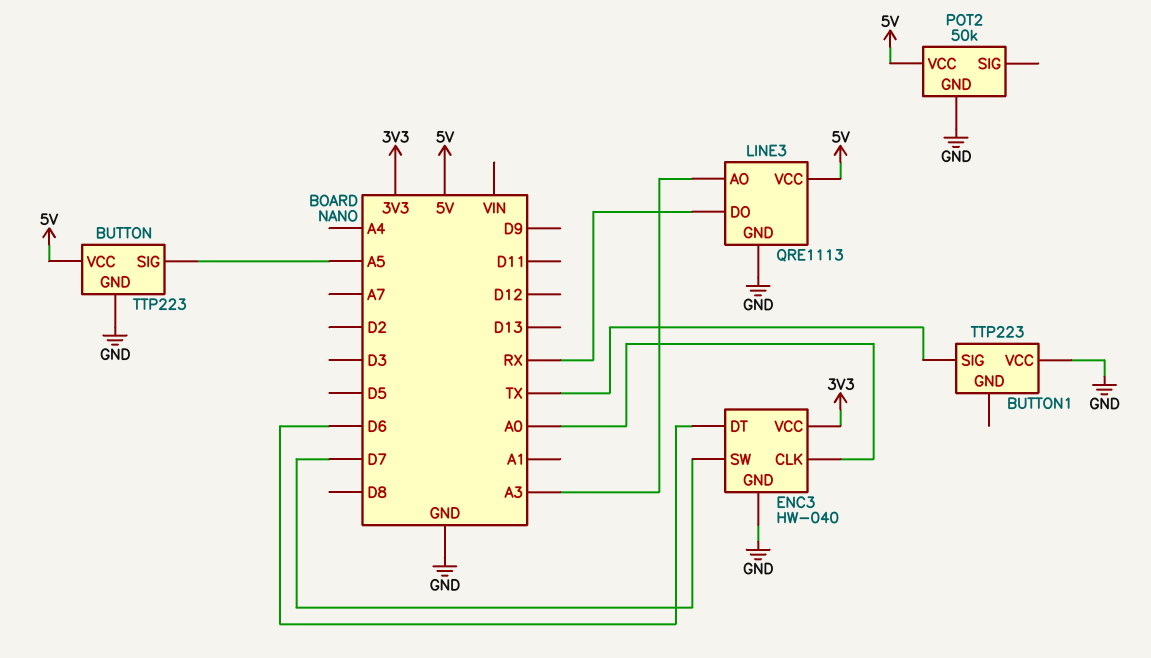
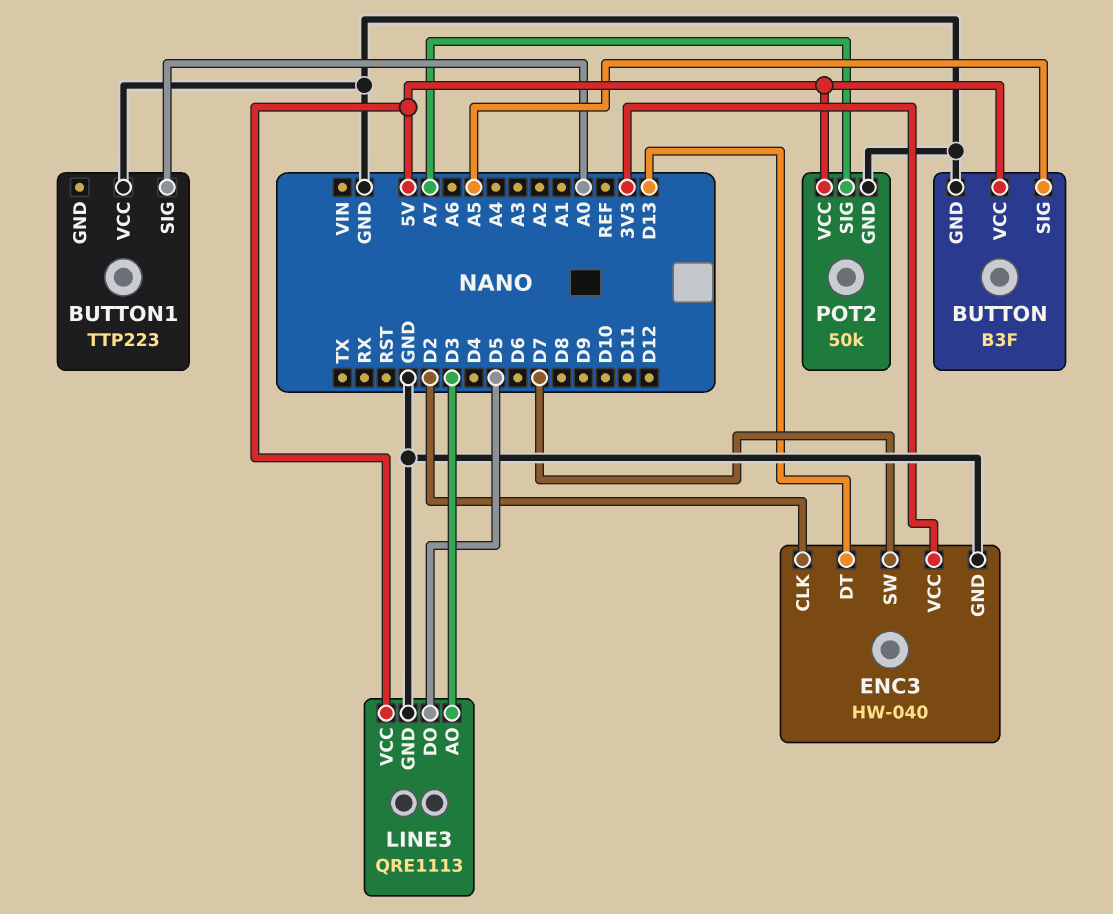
BUTTON: TTP223 -> B3F
BUTTON1 pin SIG: TX -> A0
ENC3 pin CLK: A0 -> D2
ENC3 pin DT: D6 -> D13
LINE3 pin AO: A3 -> D3
LINE3 pin DO: RX -> D5
POT2 pin SIG: none -> A7

